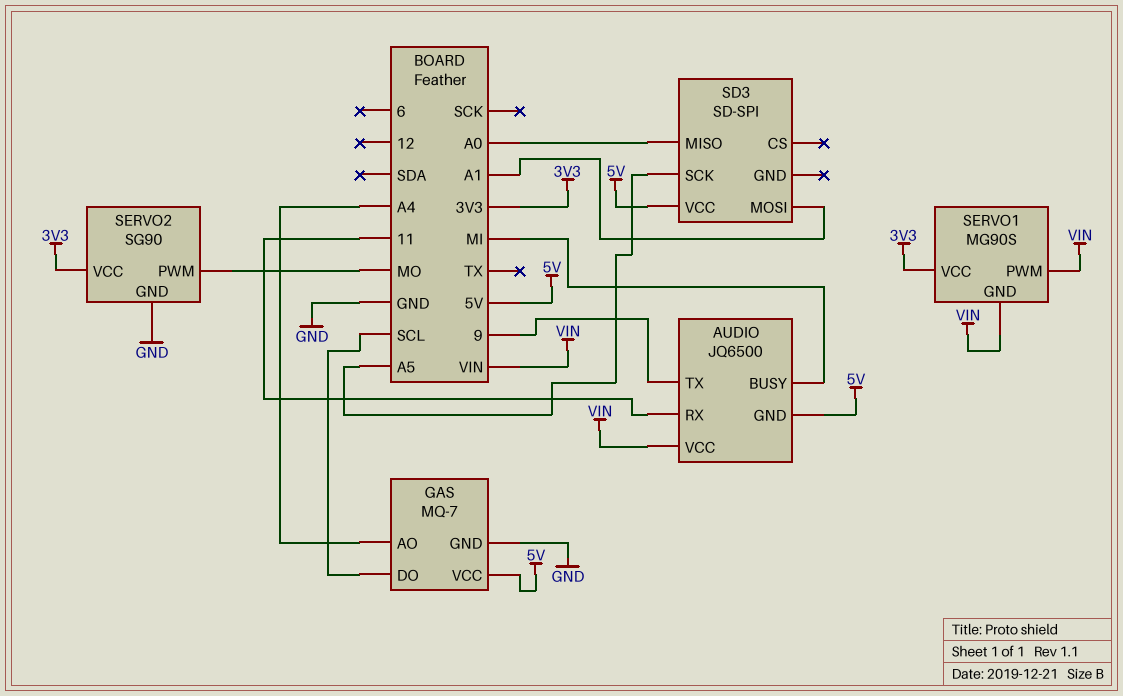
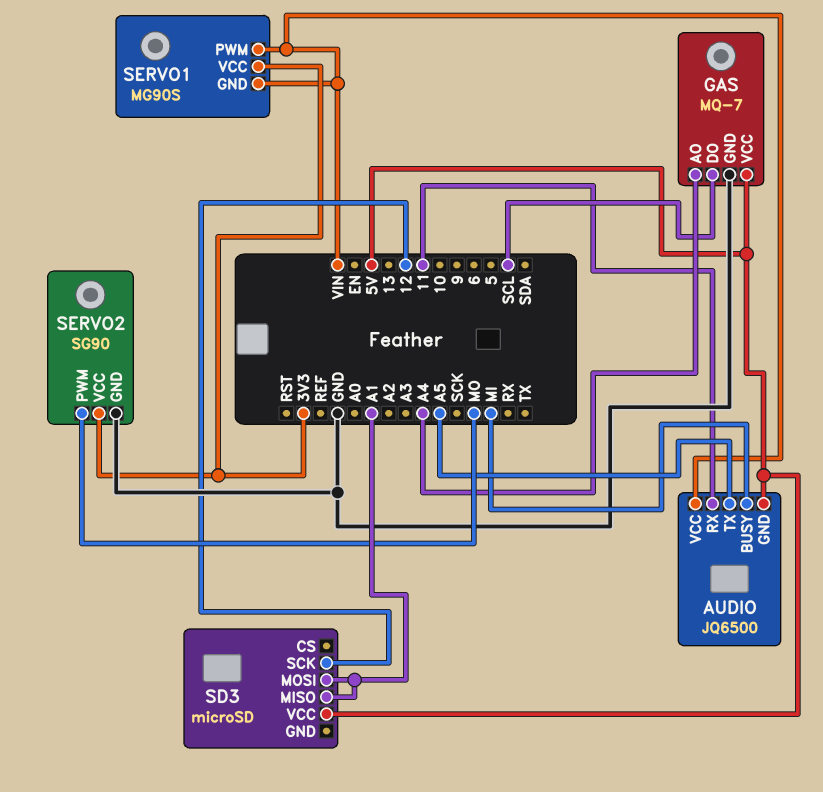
AUDIO pin TX: 9 -> A5
SD3: SD-SPI -> microSD
SD3 pin MISO: A0 -> A1
SD3 pin SCK: A5 -> 12

